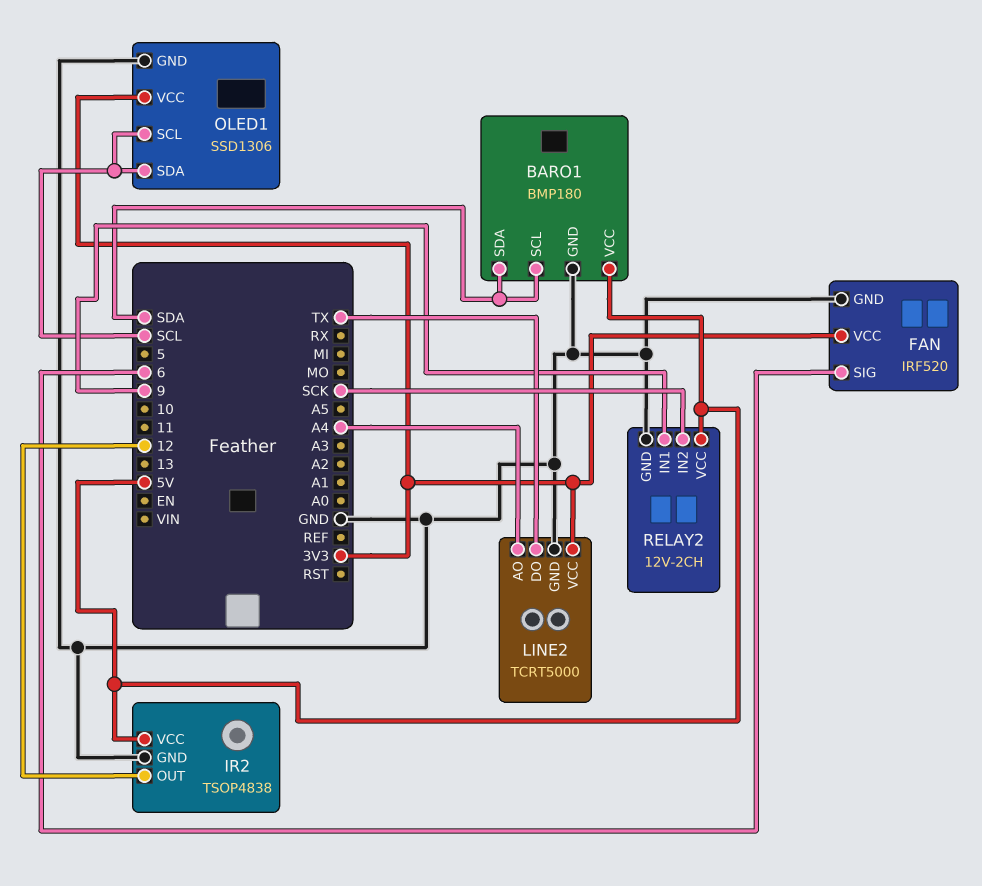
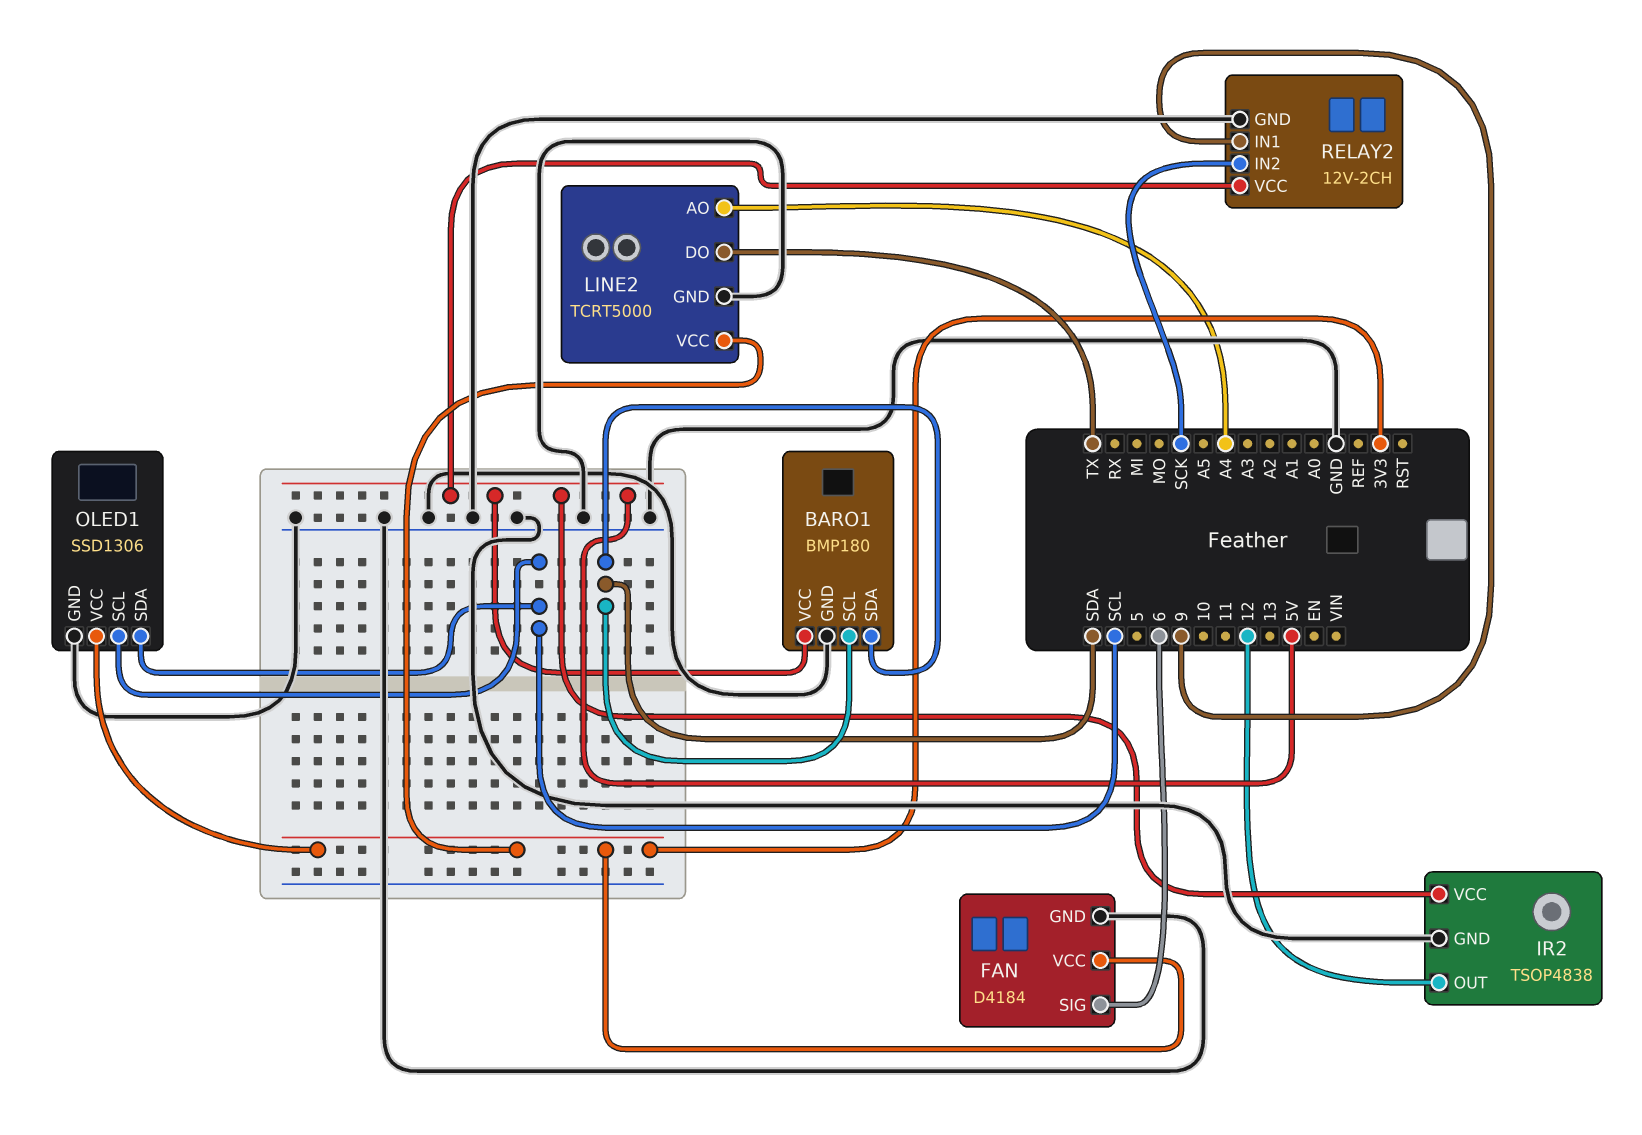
FAN: IRF520 -> D4184

